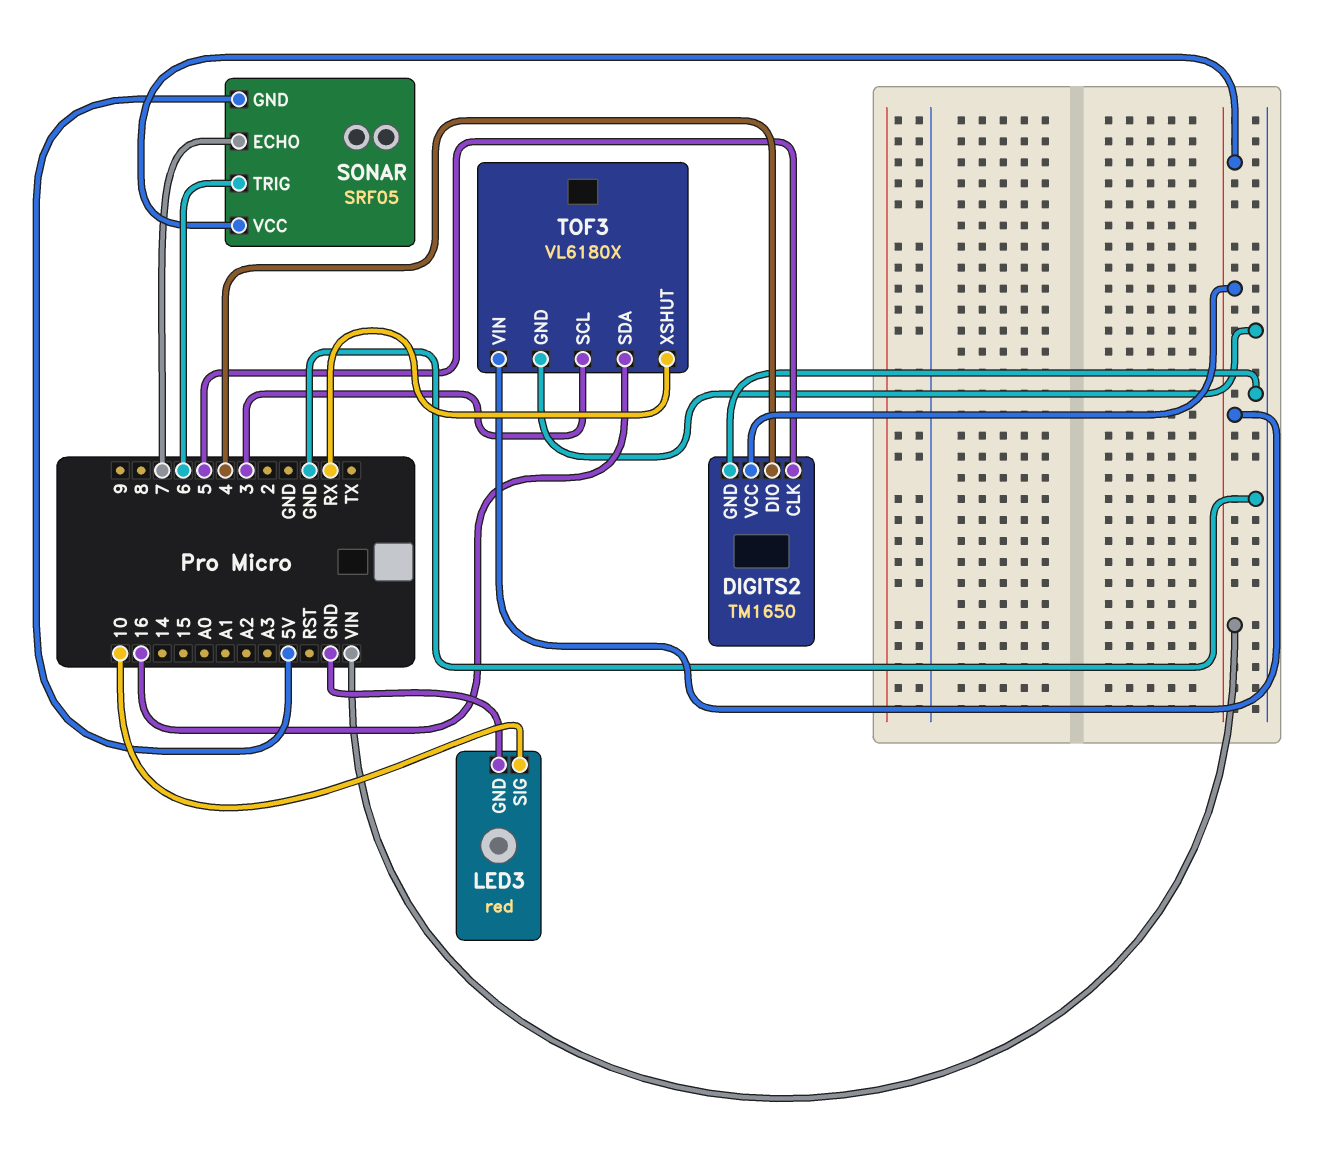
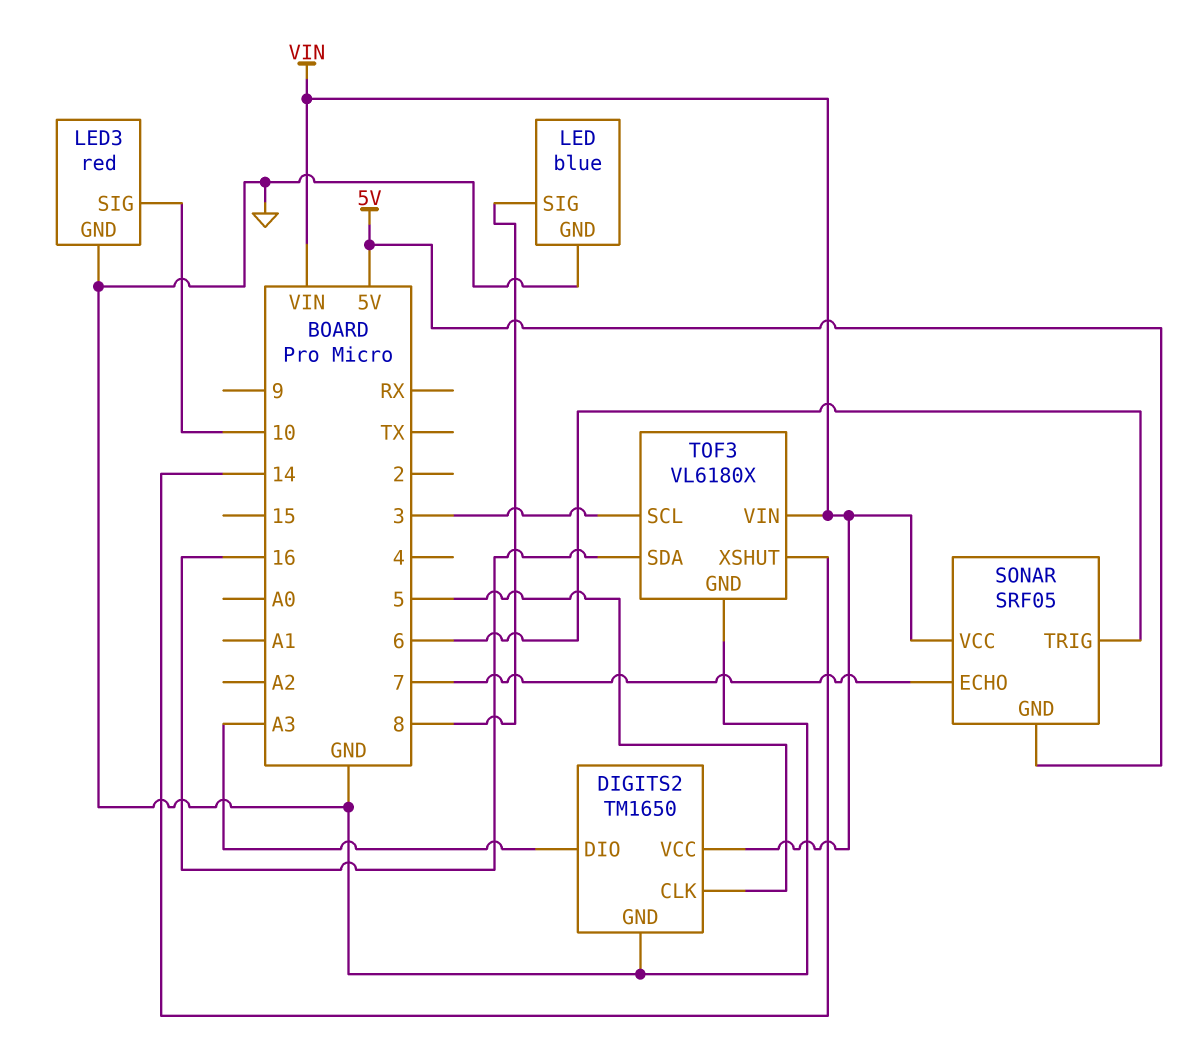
DIGITS2 pin DIO: 4 -> A3
LED: none -> blue
LED pin GND: none -> GND
LED pin SIG: none -> 8
TOF3 pin XSHUT: RX -> 14

